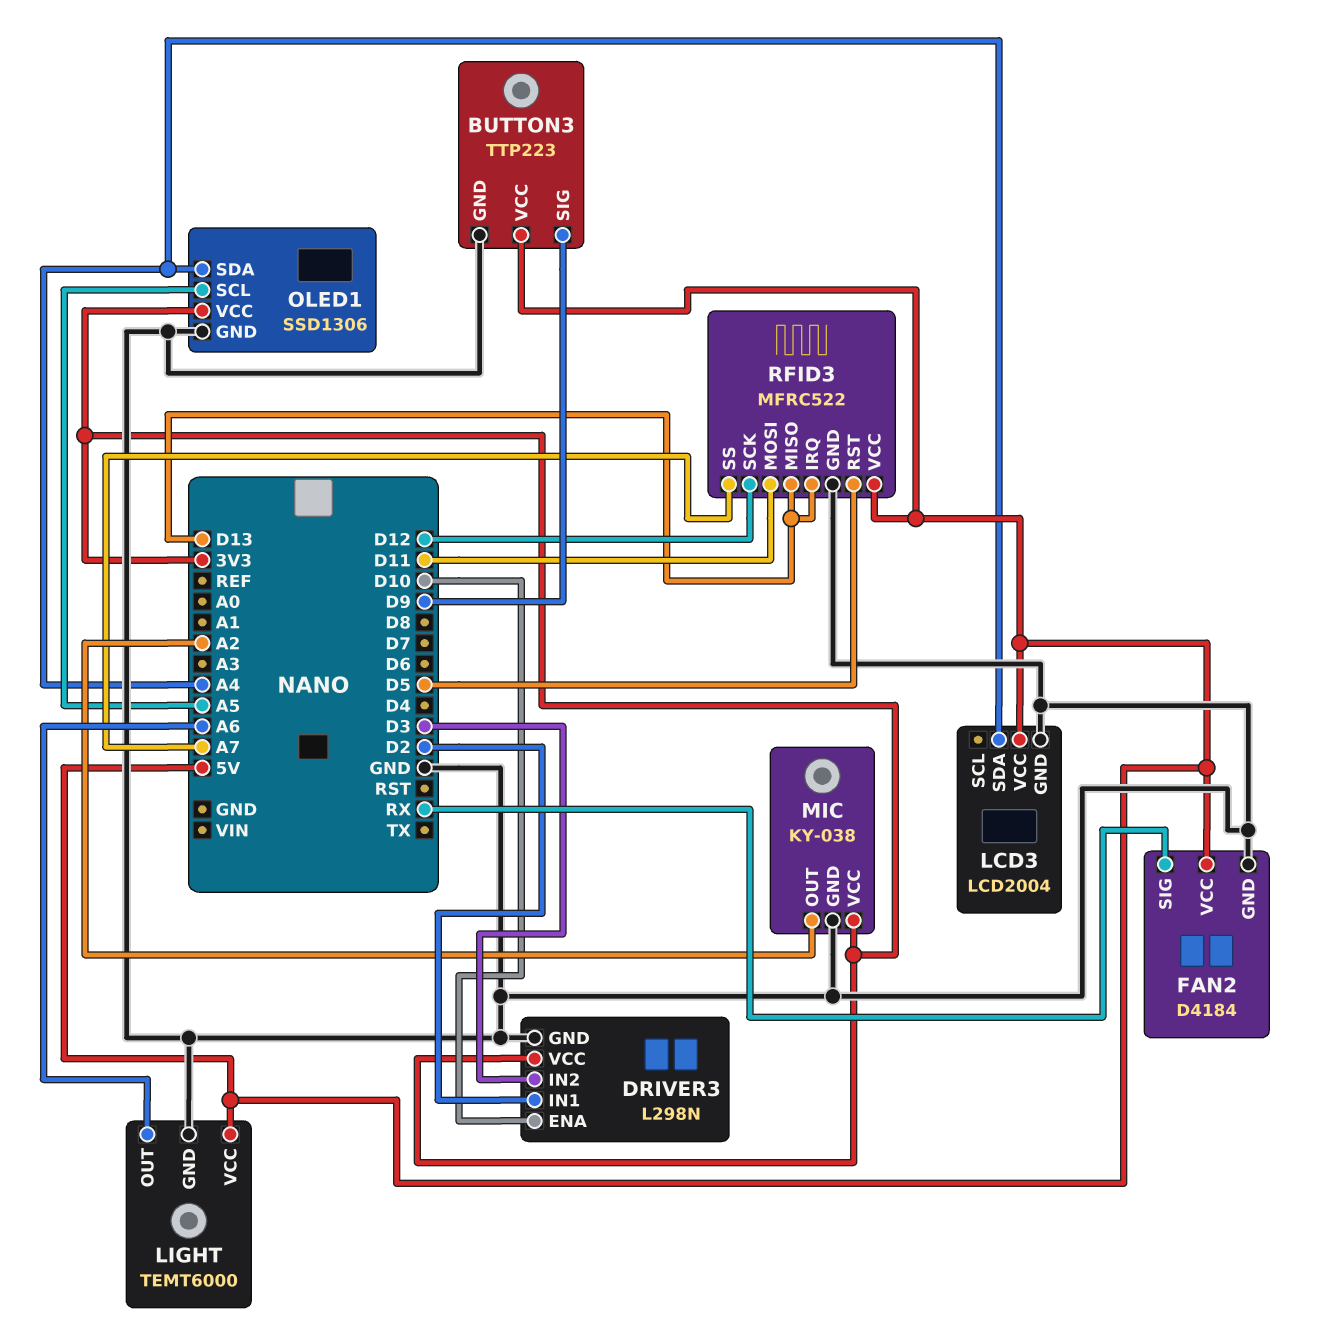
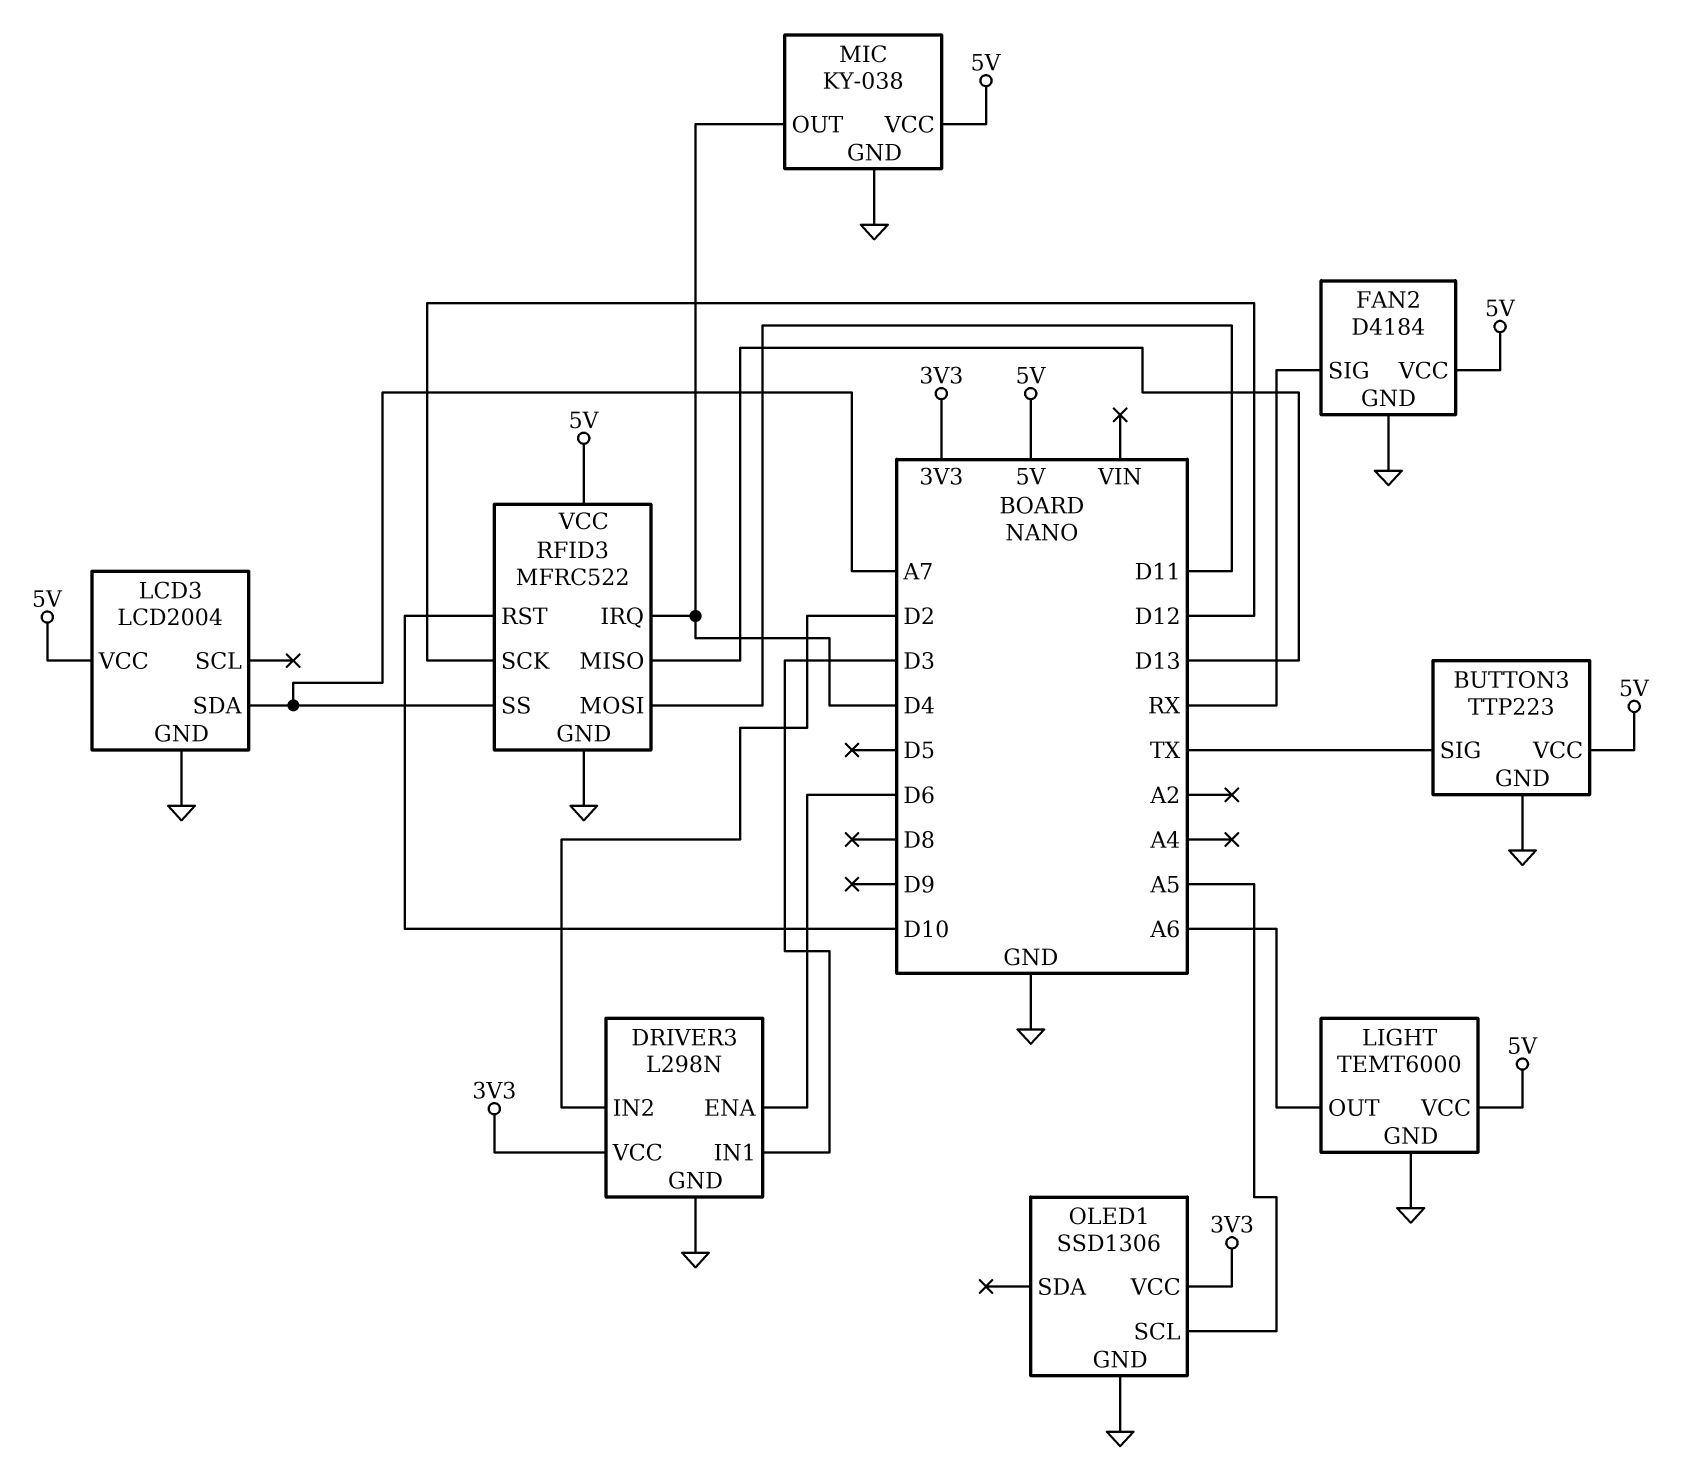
BUTTON3 pin SIG: D9 -> TX
DRIVER3 pin ENA: D10 -> D6
DRIVER3 pin IN1: D2 -> D3
DRIVER3 pin IN2: D3 -> D2
LCD3 pin SDA: A4 -> A7
MIC pin OUT: A2 -> D4
MIC pin VCC: 3V3 -> 5V
OLED1 pin SDA: A4 -> none
RFID3 pin IRQ: D13 -> D4
RFID3 pin RST: D5 -> D10

